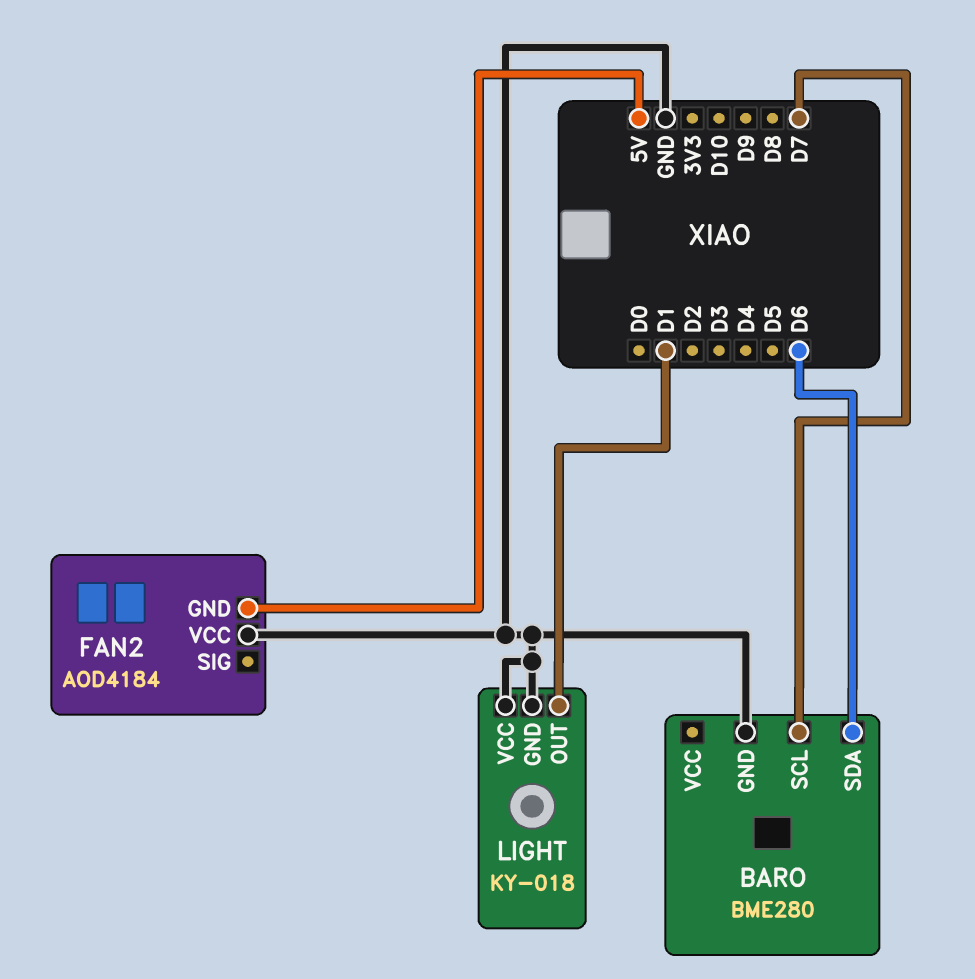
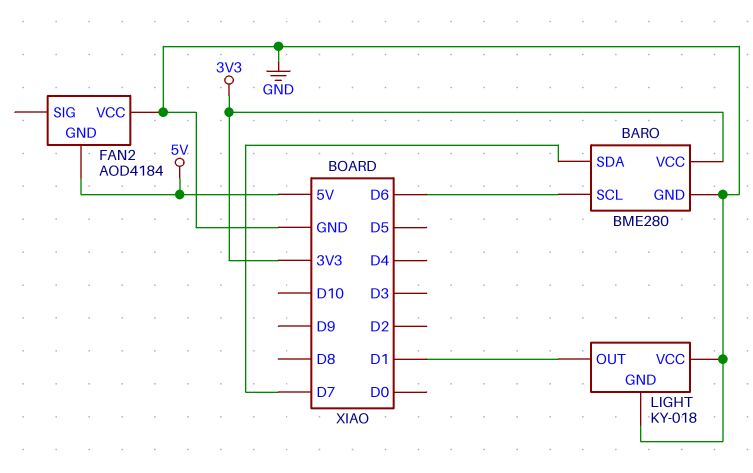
BARO pin SCL: D7 -> D6
BARO pin SDA: D6 -> D7
BARO pin VCC: none -> 3V3

